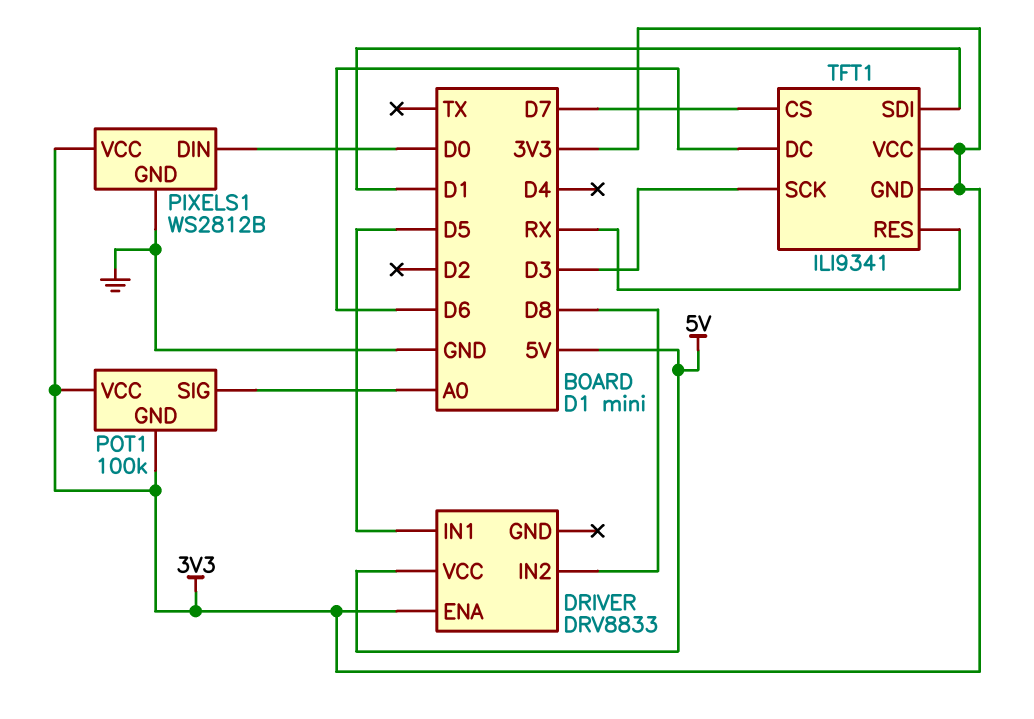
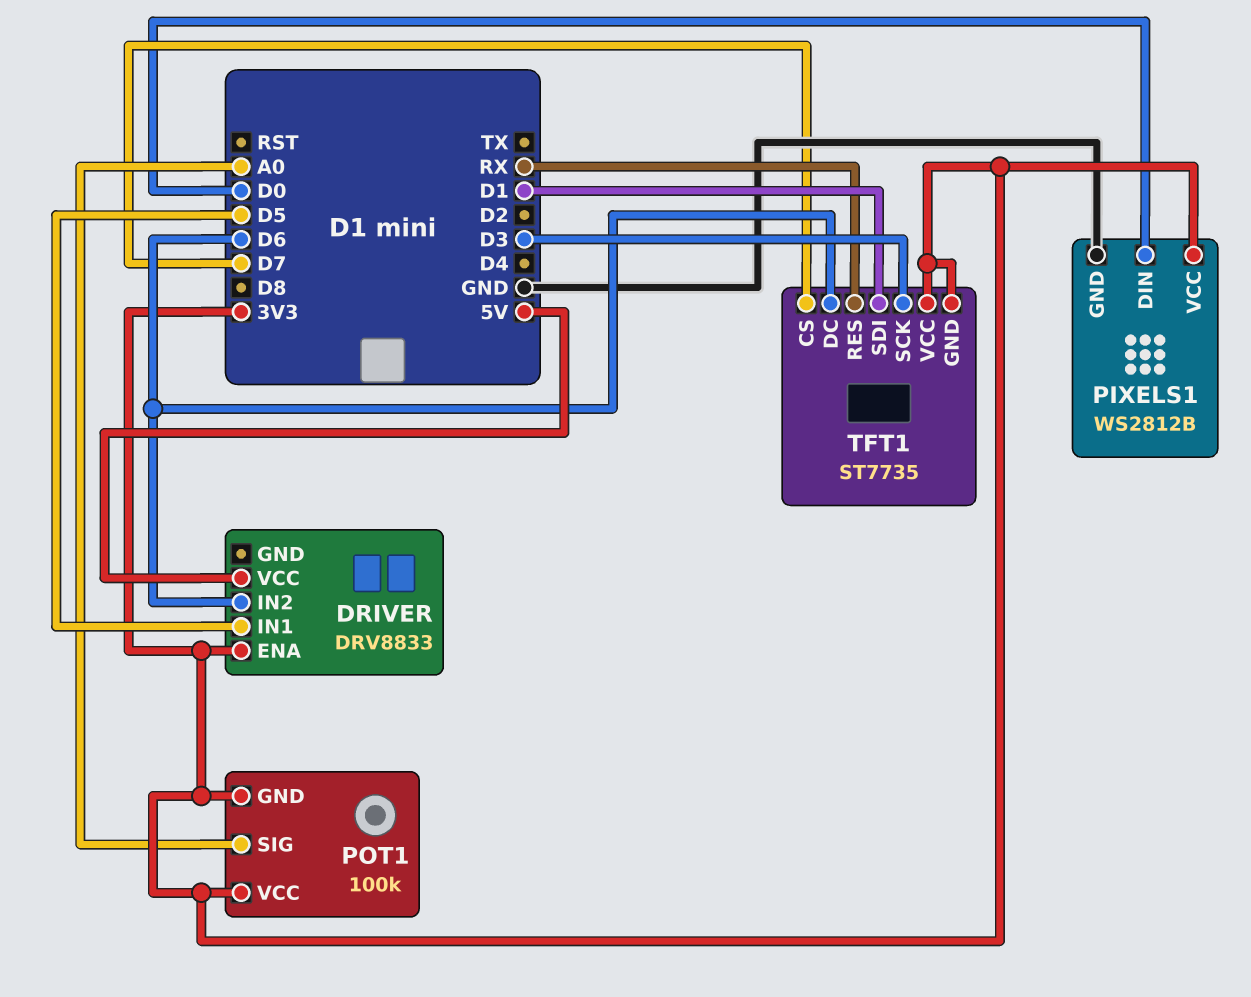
DRIVER pin IN2: D8 -> D6
TFT1: ILI9341 -> ST7735

